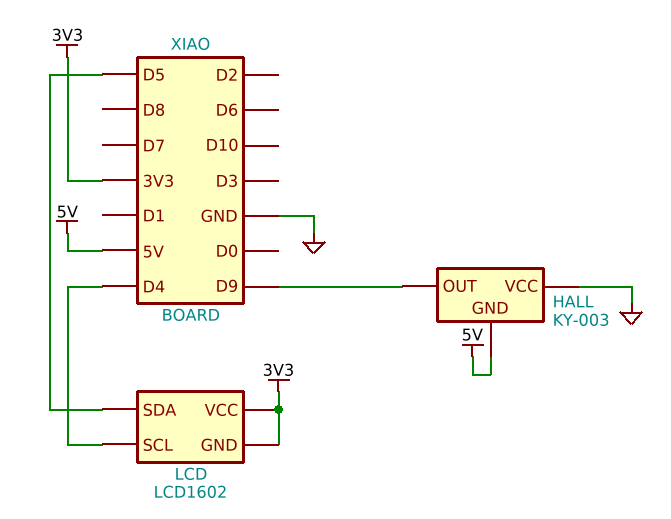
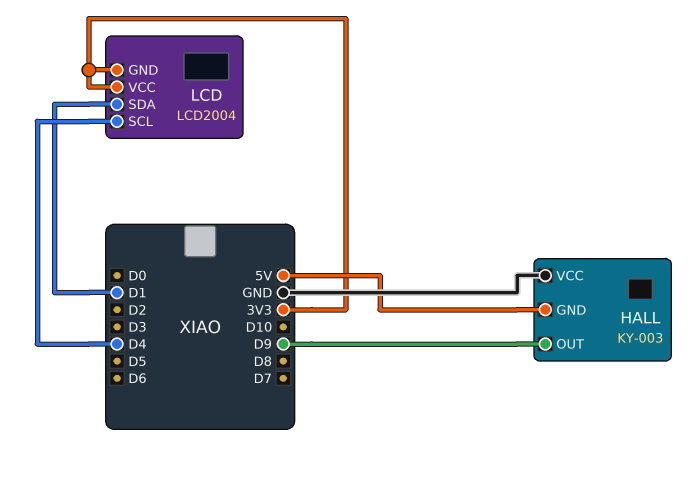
LCD: LCD1602 -> LCD2004
LCD pin SDA: D5 -> D1

